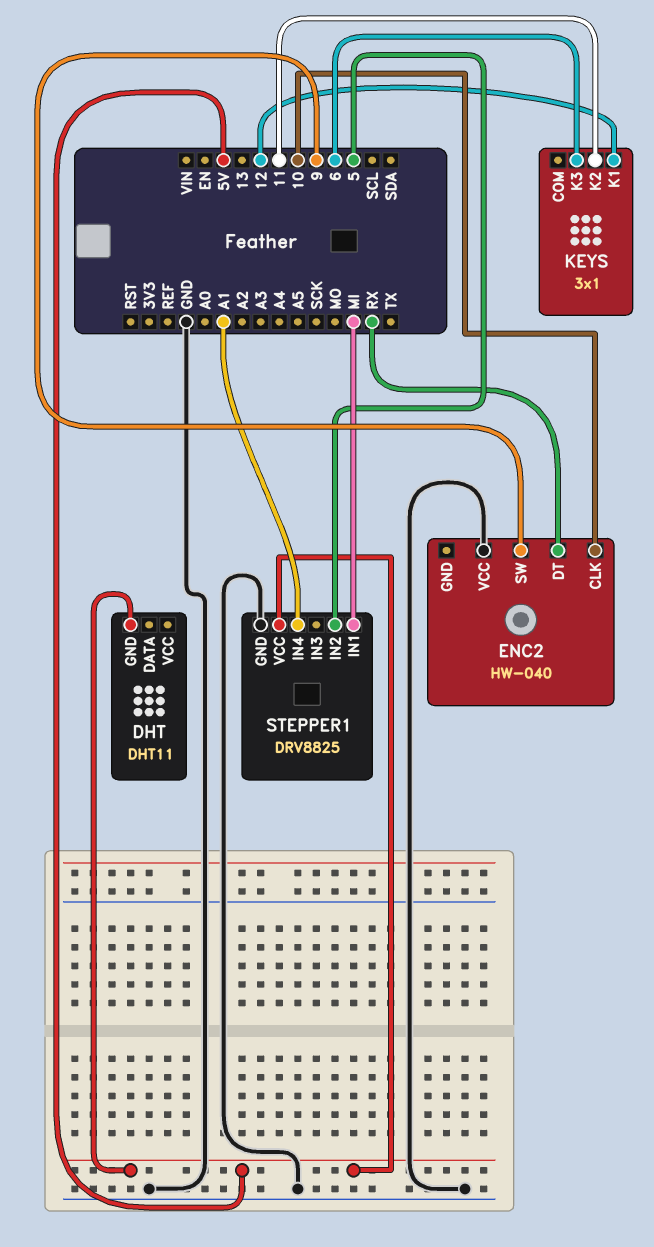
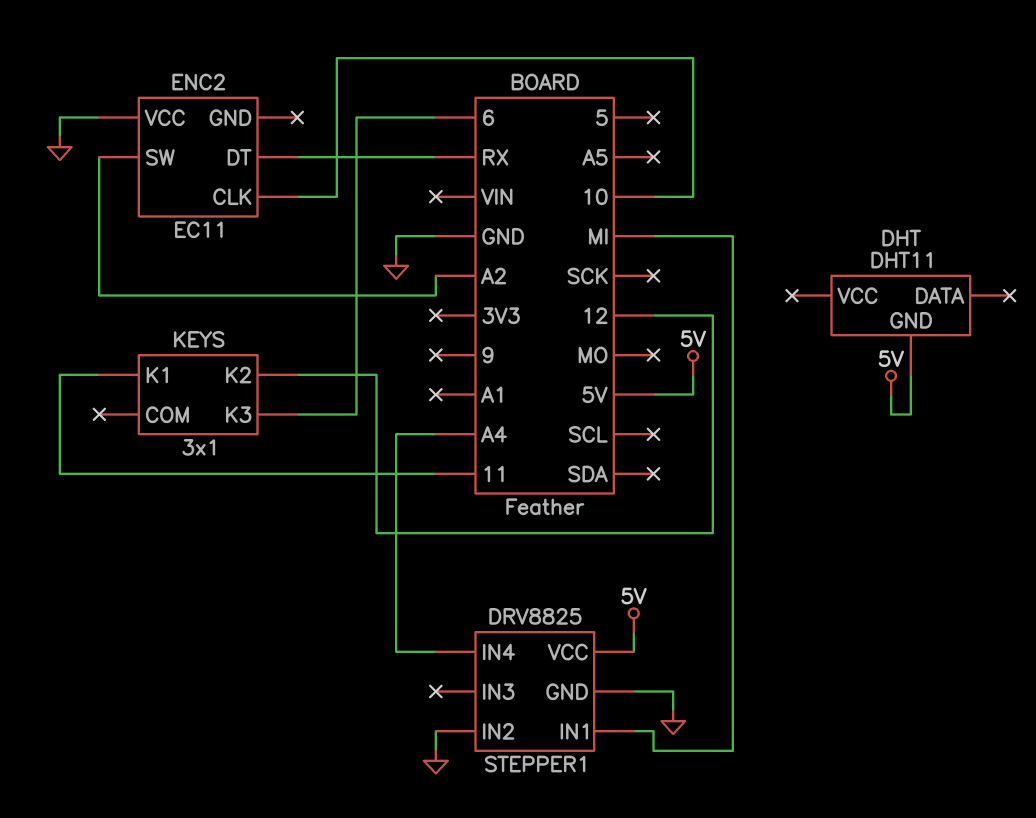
ENC2: HW-040 -> EC11
ENC2 pin SW: 9 -> A2
KEYS pin K1: 12 -> 11
KEYS pin K2: 11 -> 12
STEPPER1 pin IN2: 5 -> GND
STEPPER1 pin IN4: A1 -> A4

